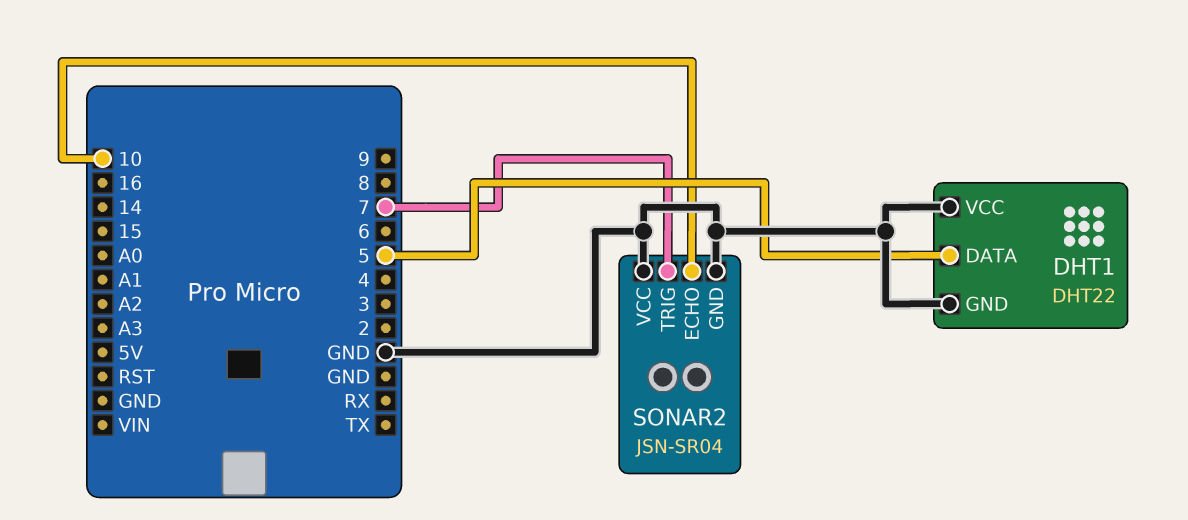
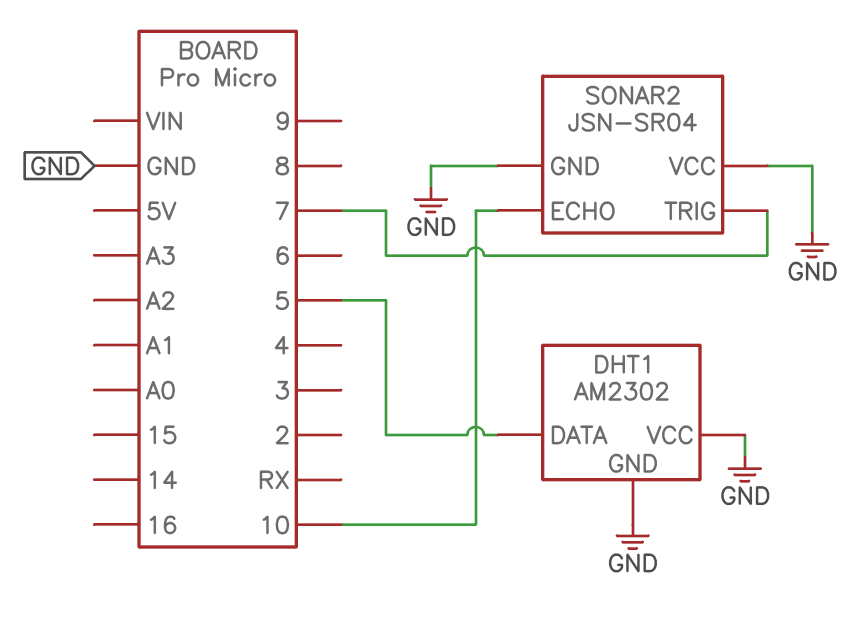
DHT1: DHT22 -> AM2302

